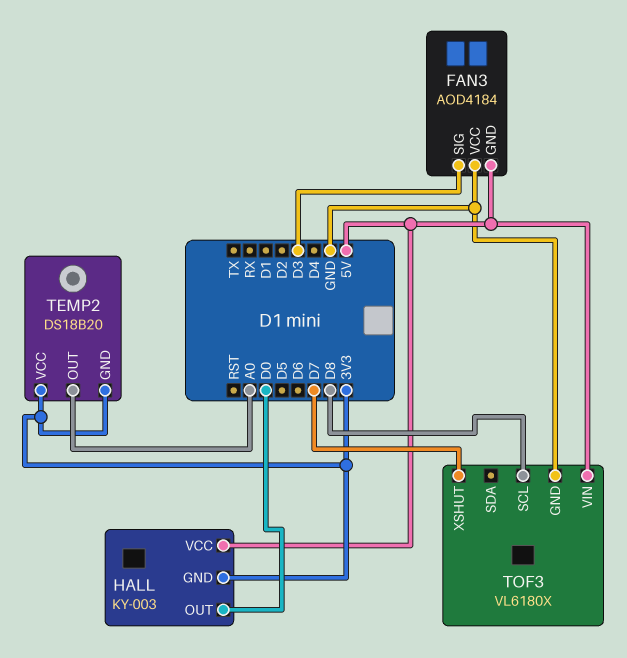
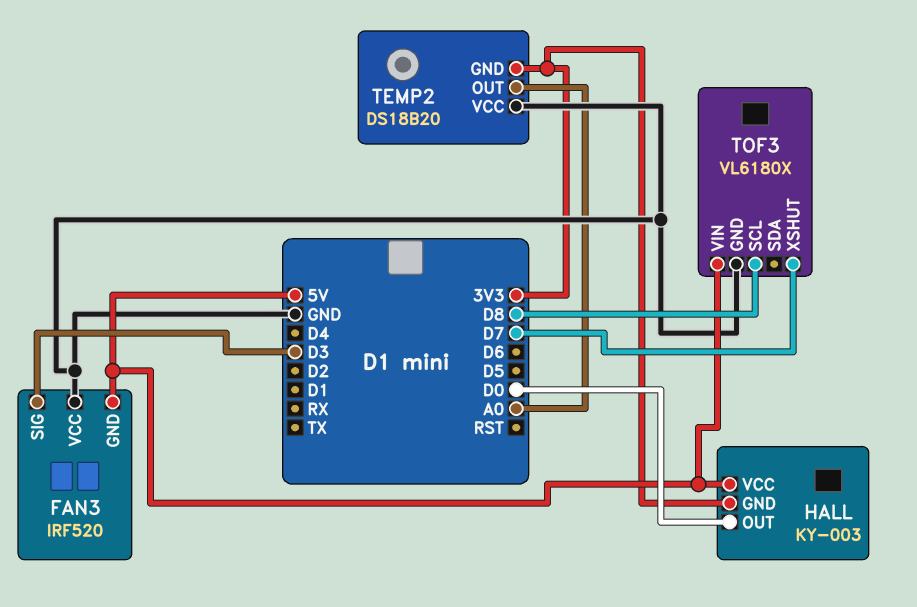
FAN3: AOD4184 -> IRF520
TEMP2 pin VCC: 3V3 -> GND

